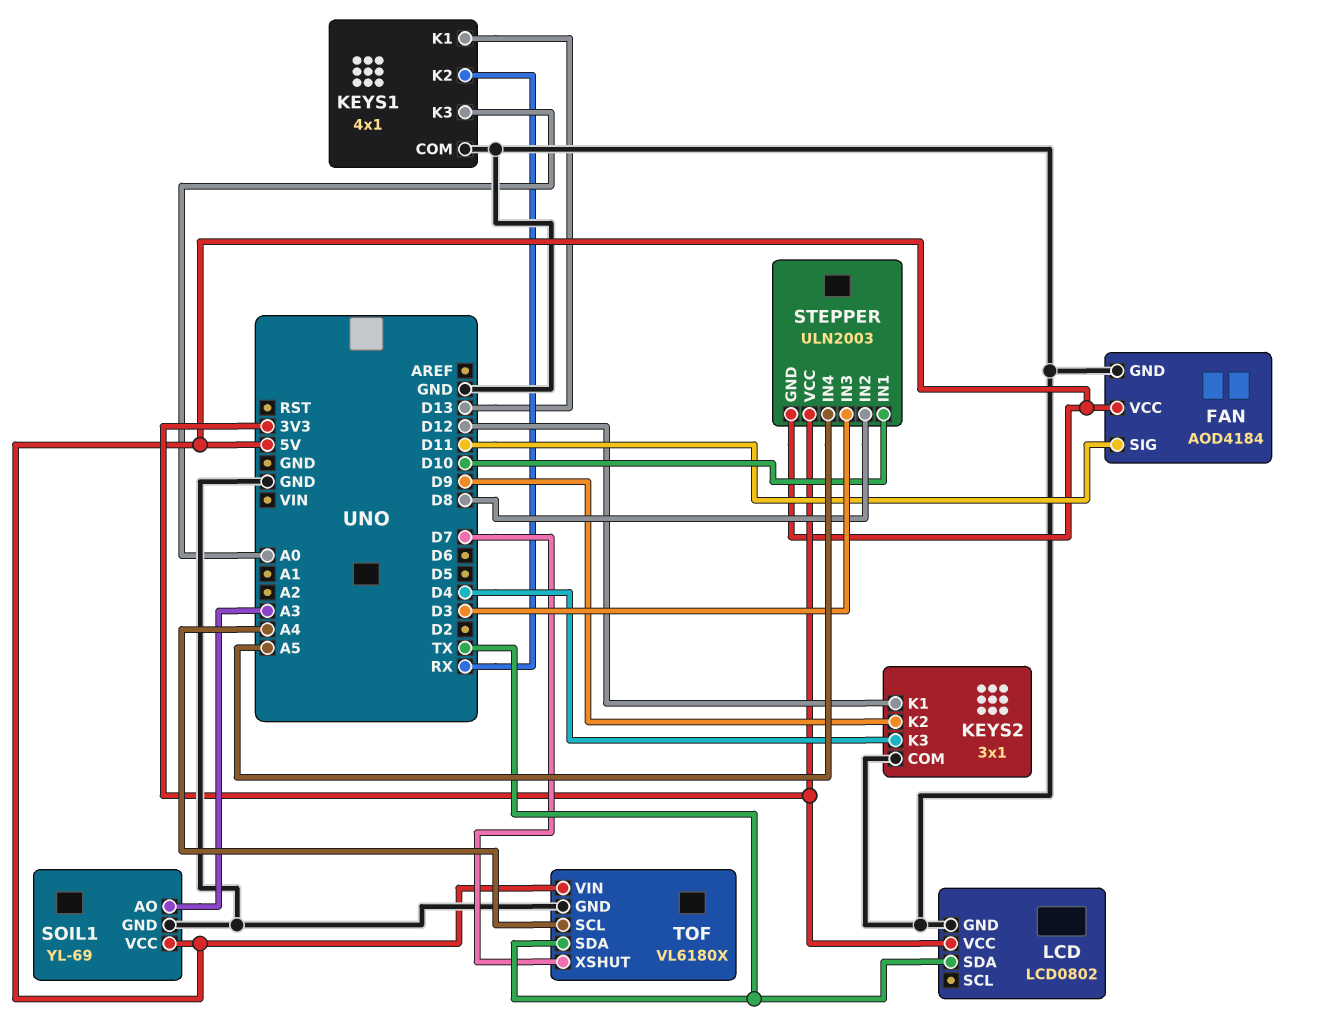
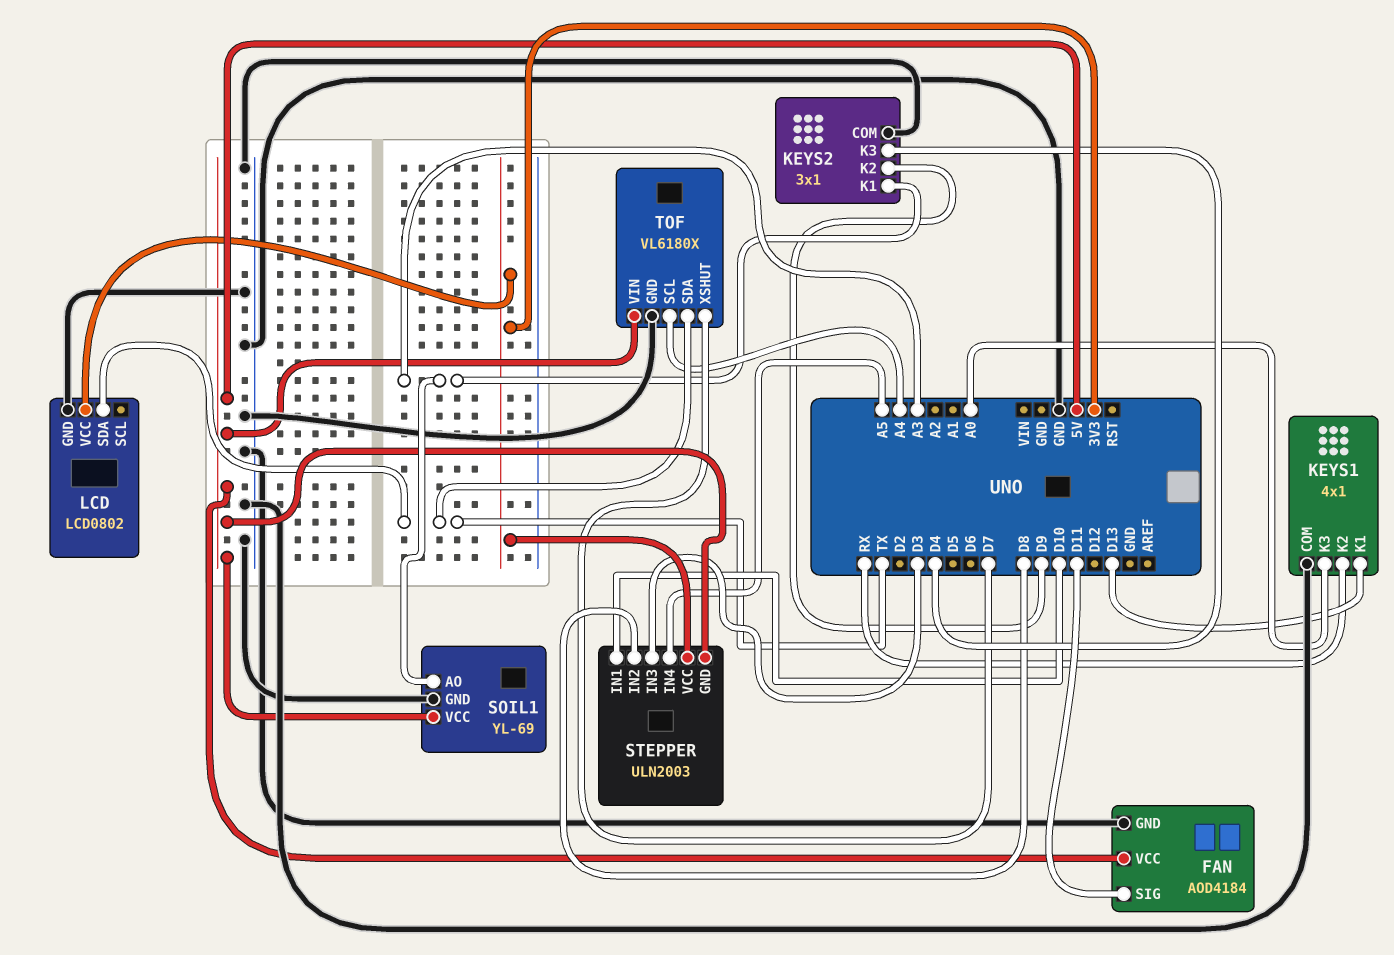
KEYS2 pin K1: D12 -> A3

